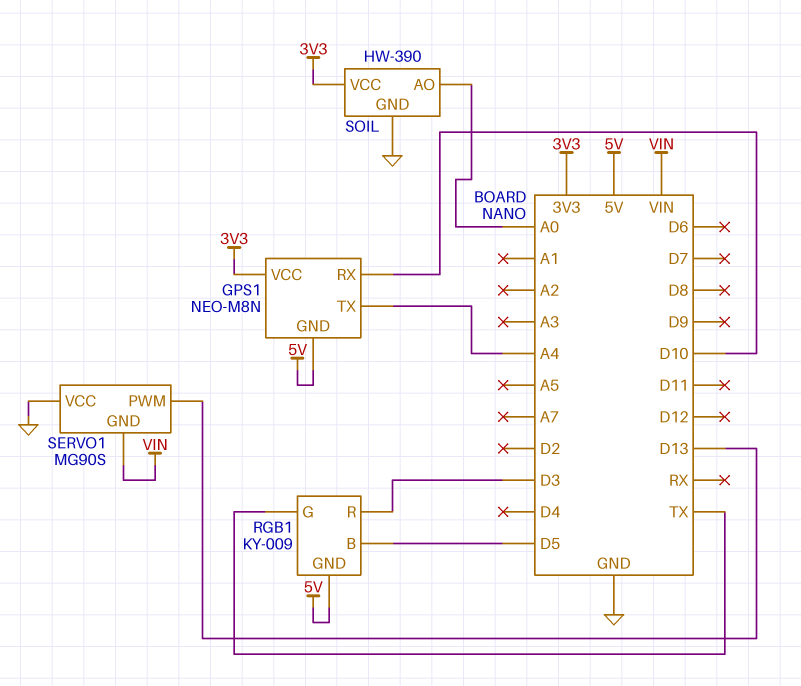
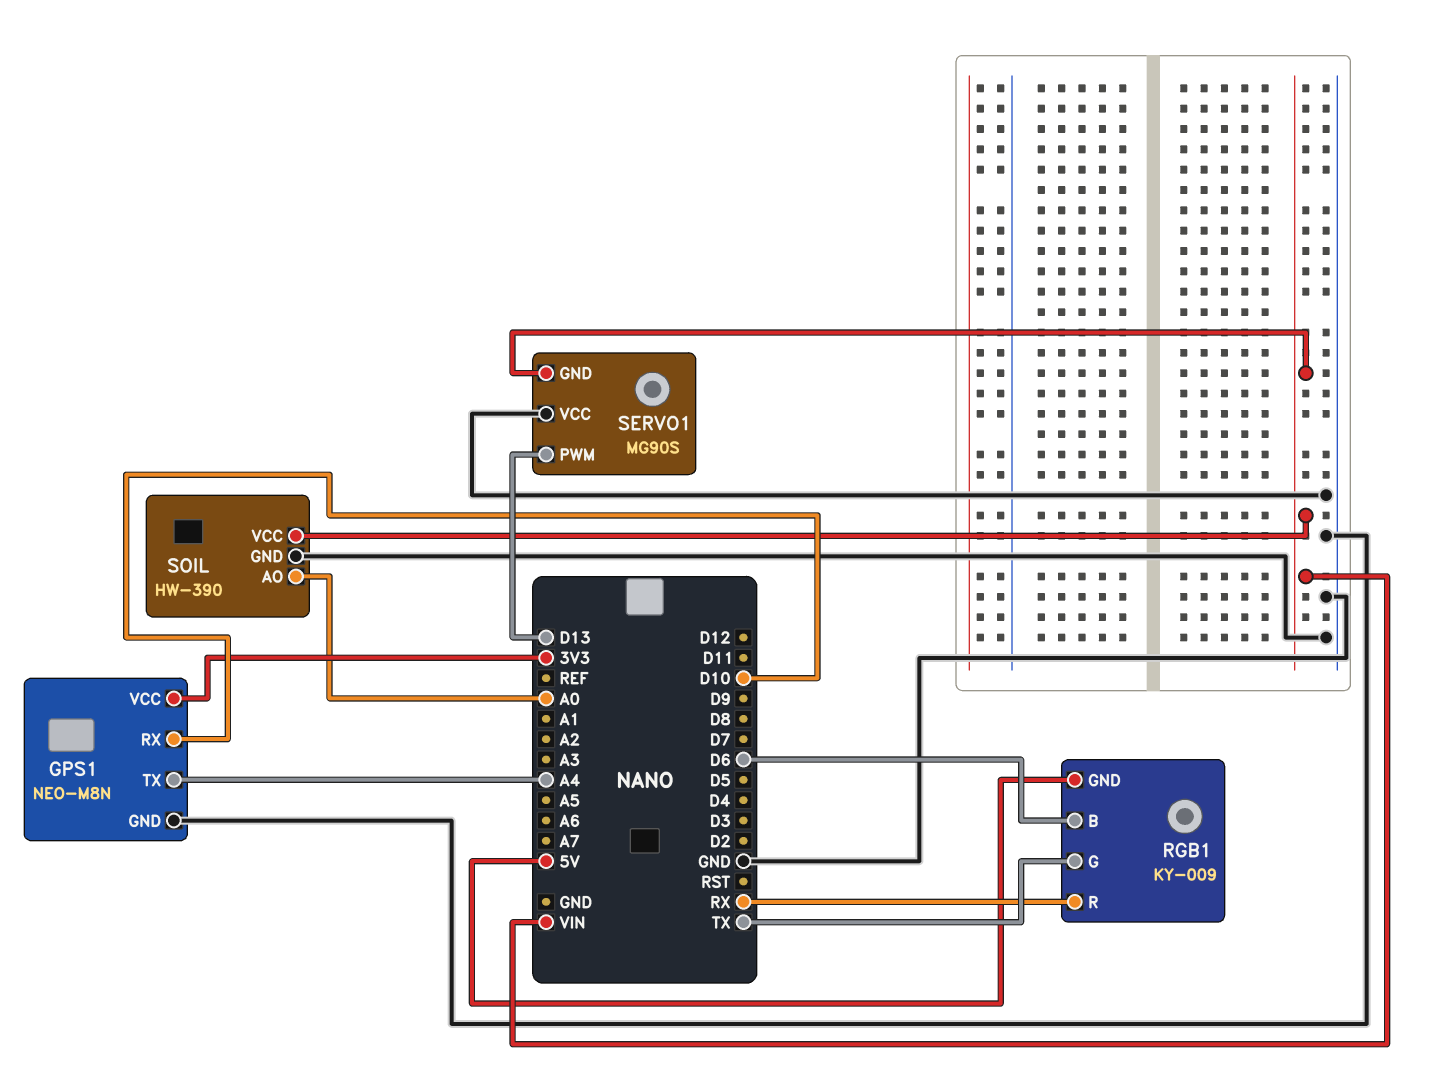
GPS1 pin GND: 5V -> GND
RGB1 pin B: D5 -> D6
RGB1 pin R: D3 -> RX
SOIL pin VCC: 3V3 -> VIN

